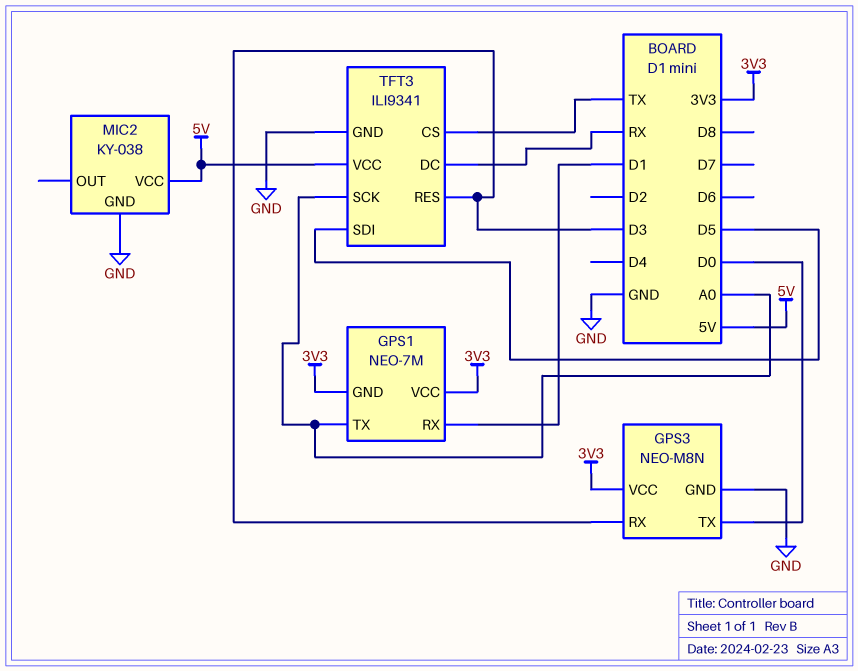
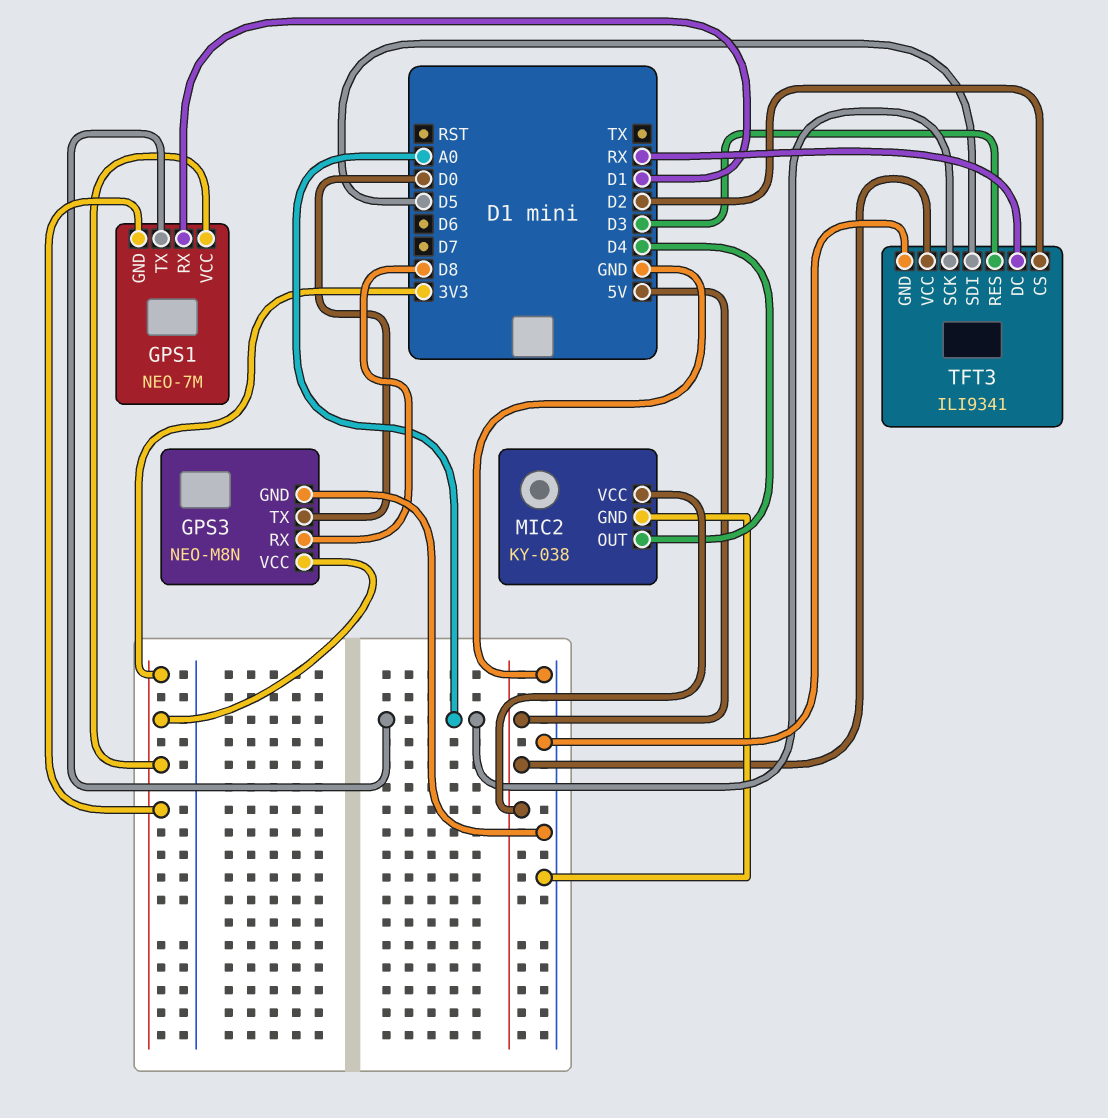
GPS3 pin RX: D3 -> D8
MIC2 pin OUT: none -> D4
TFT3 pin CS: TX -> D2

